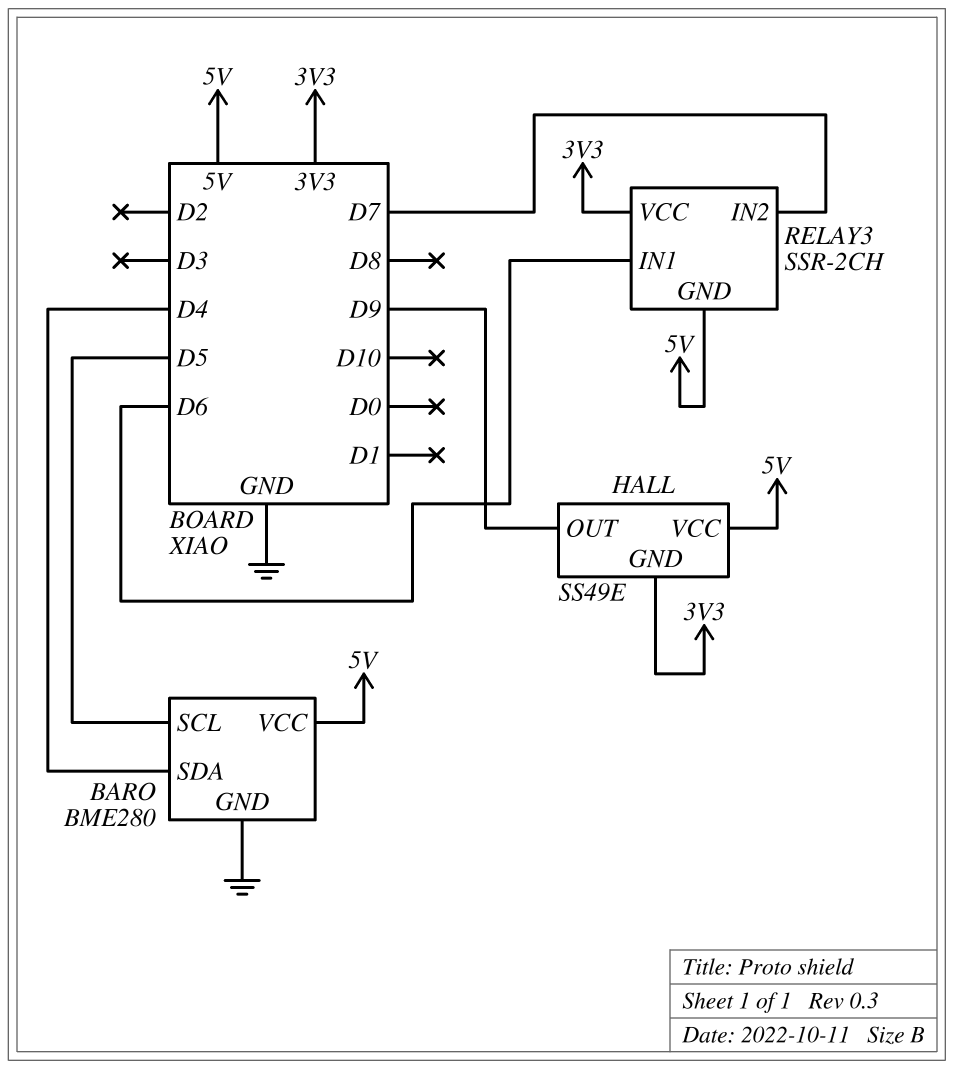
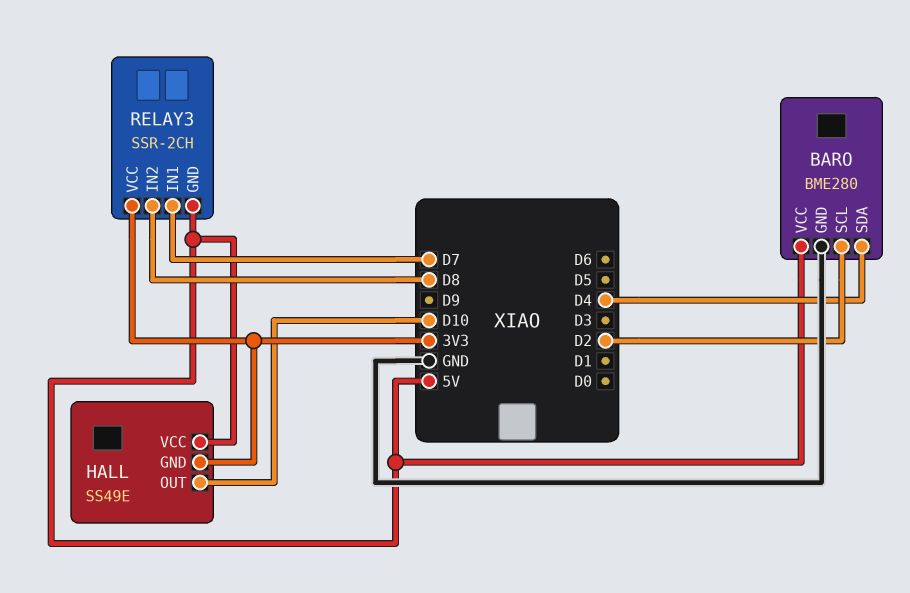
BARO pin SCL: D5 -> D2
HALL pin OUT: D9 -> D10
RELAY3 pin IN1: D6 -> D7
RELAY3 pin IN2: D7 -> D8

